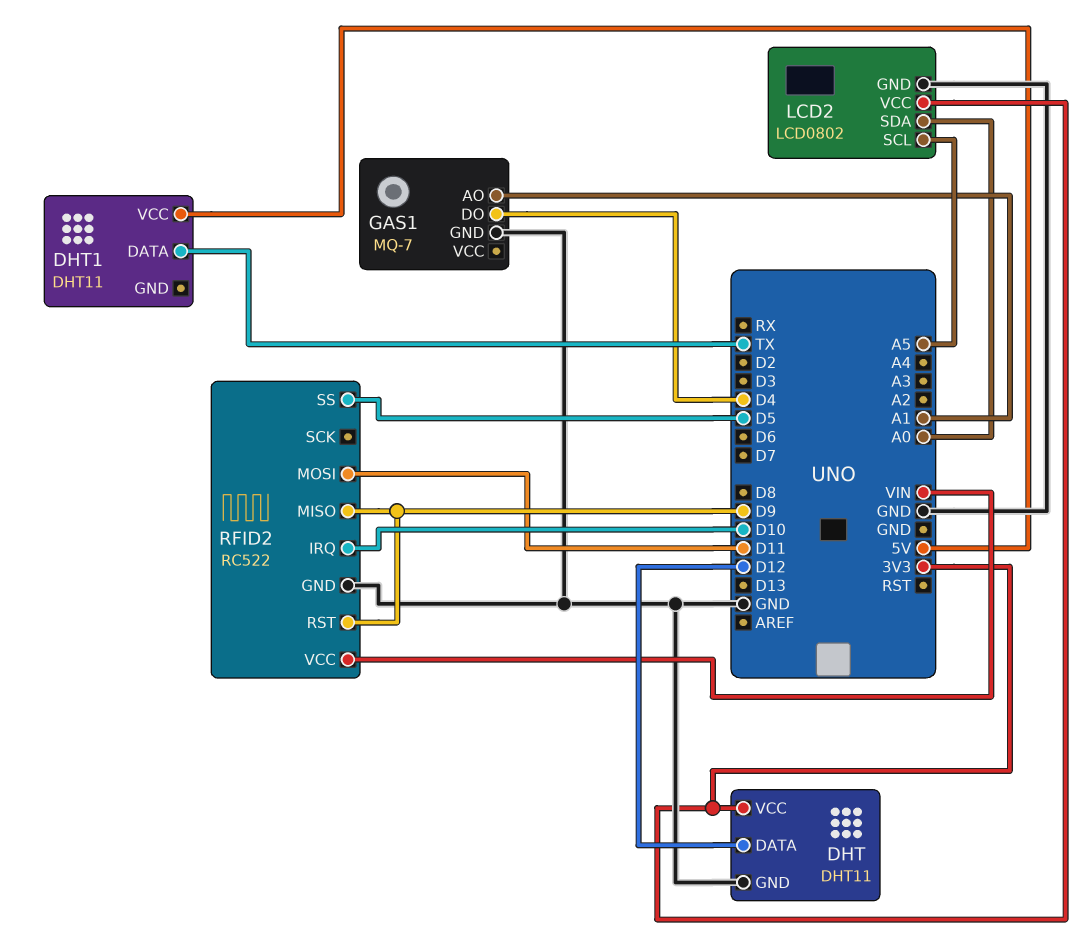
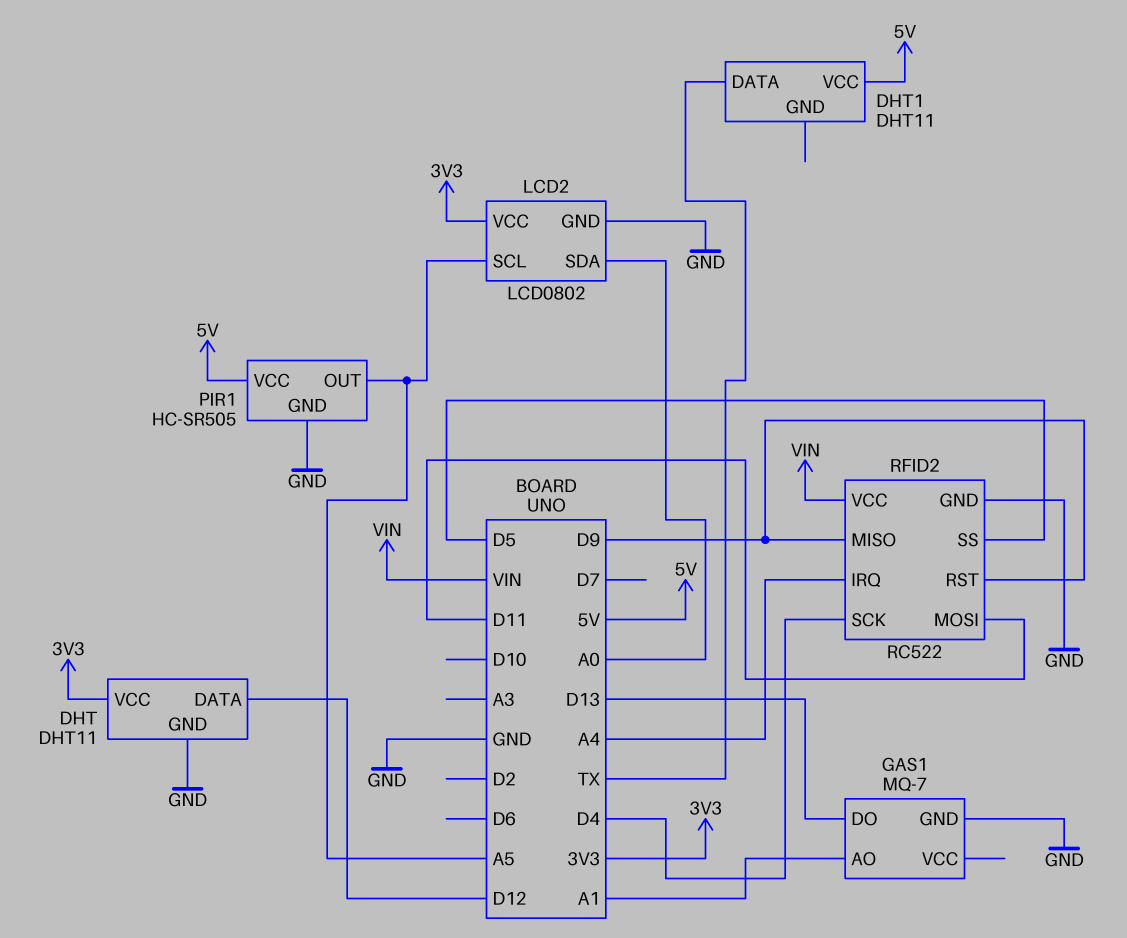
GAS1 pin DO: D4 -> D13
PIR1: none -> HC-SR505
PIR1 pin GND: none -> GND
PIR1 pin OUT: none -> A5
PIR1 pin VCC: none -> 5V
RFID2 pin IRQ: D10 -> A4
RFID2 pin SCK: none -> D4

